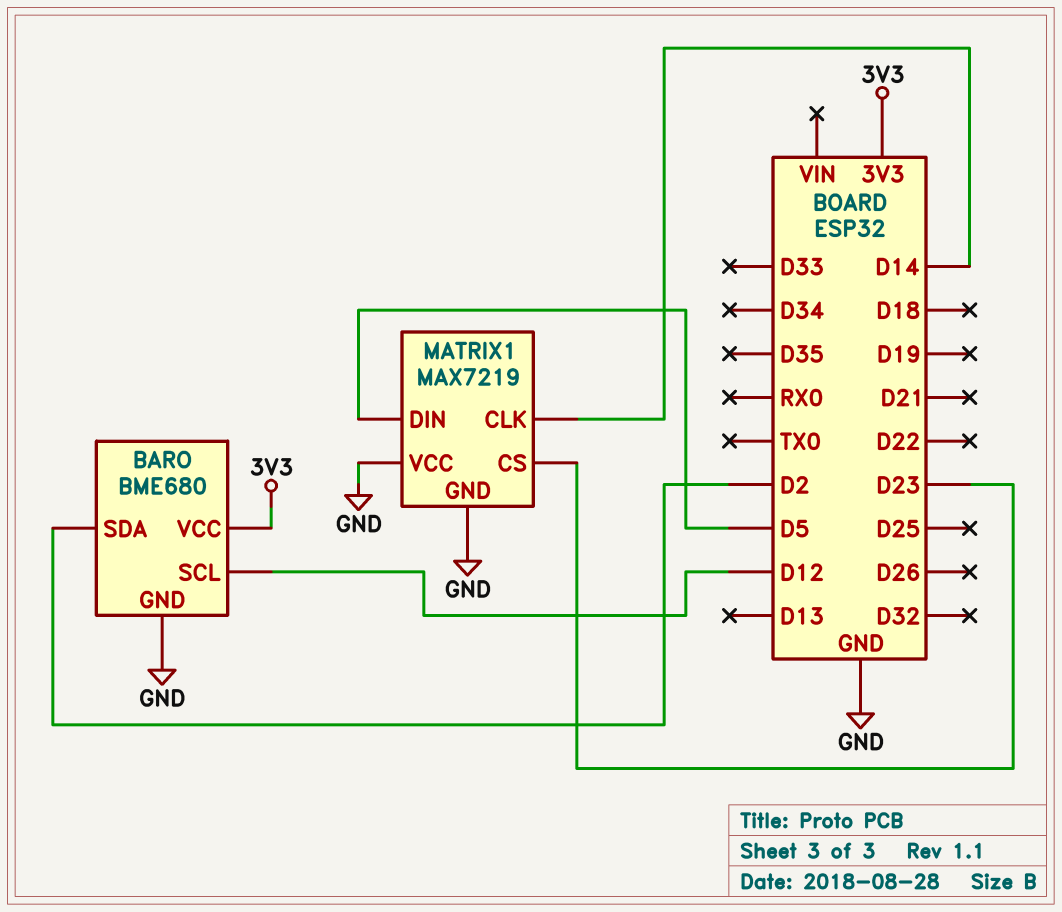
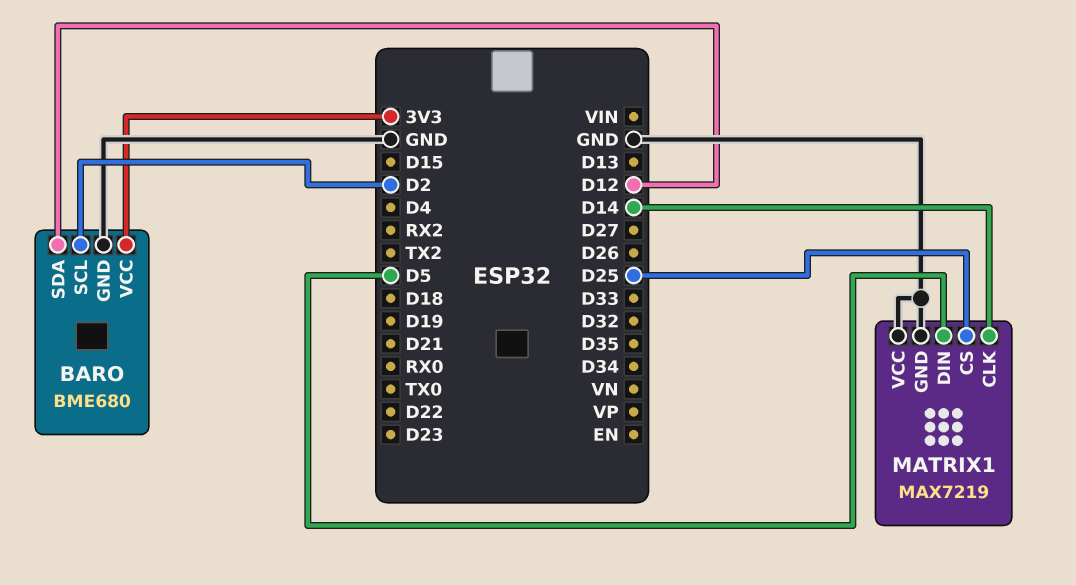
BARO pin SCL: D12 -> D2
BARO pin SDA: D2 -> D12
MATRIX1 pin CS: D23 -> D25

